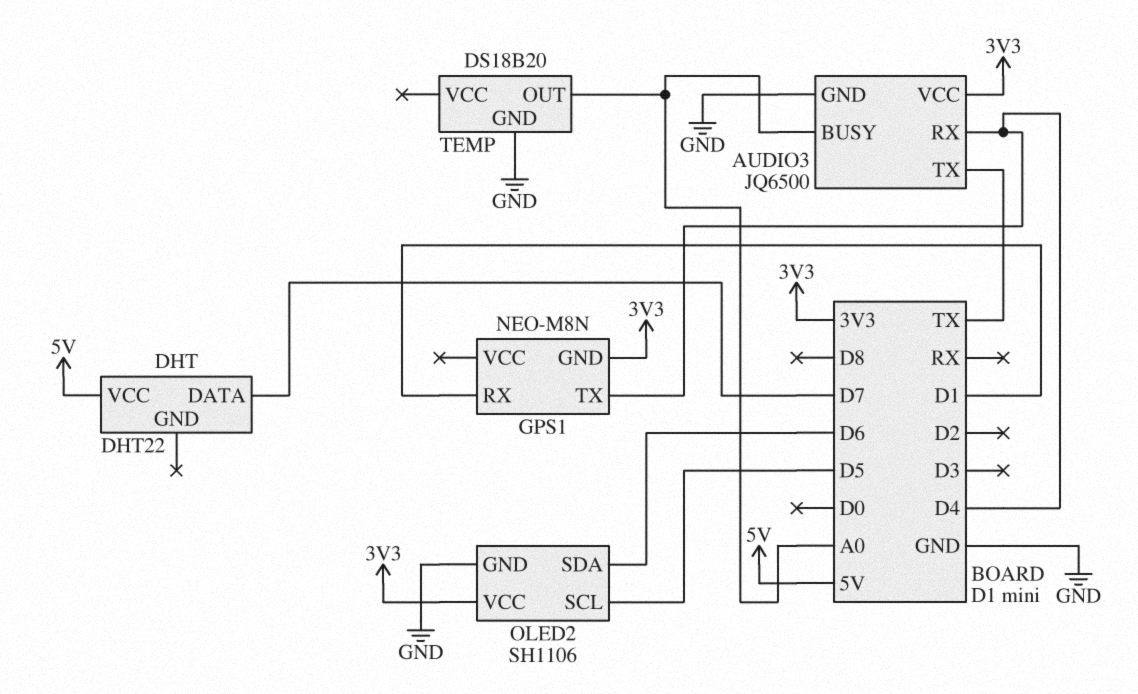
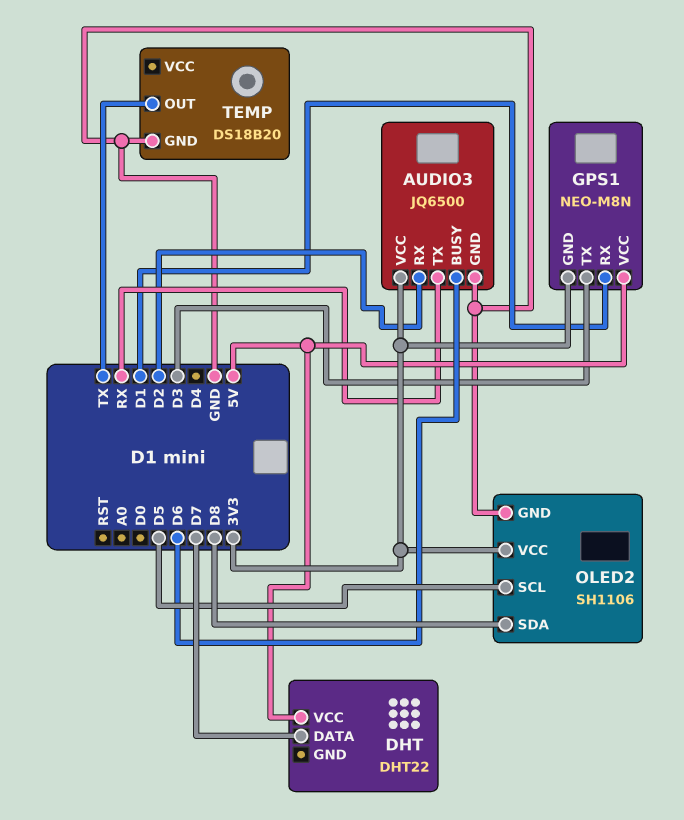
AUDIO3 pin BUSY: A0 -> D6
AUDIO3 pin RX: D4 -> D2
AUDIO3 pin TX: TX -> RX
GPS1 pin TX: D4 -> D3
GPS1 pin VCC: none -> 5V
OLED2 pin SDA: D6 -> D8
TEMP pin OUT: A0 -> TX

